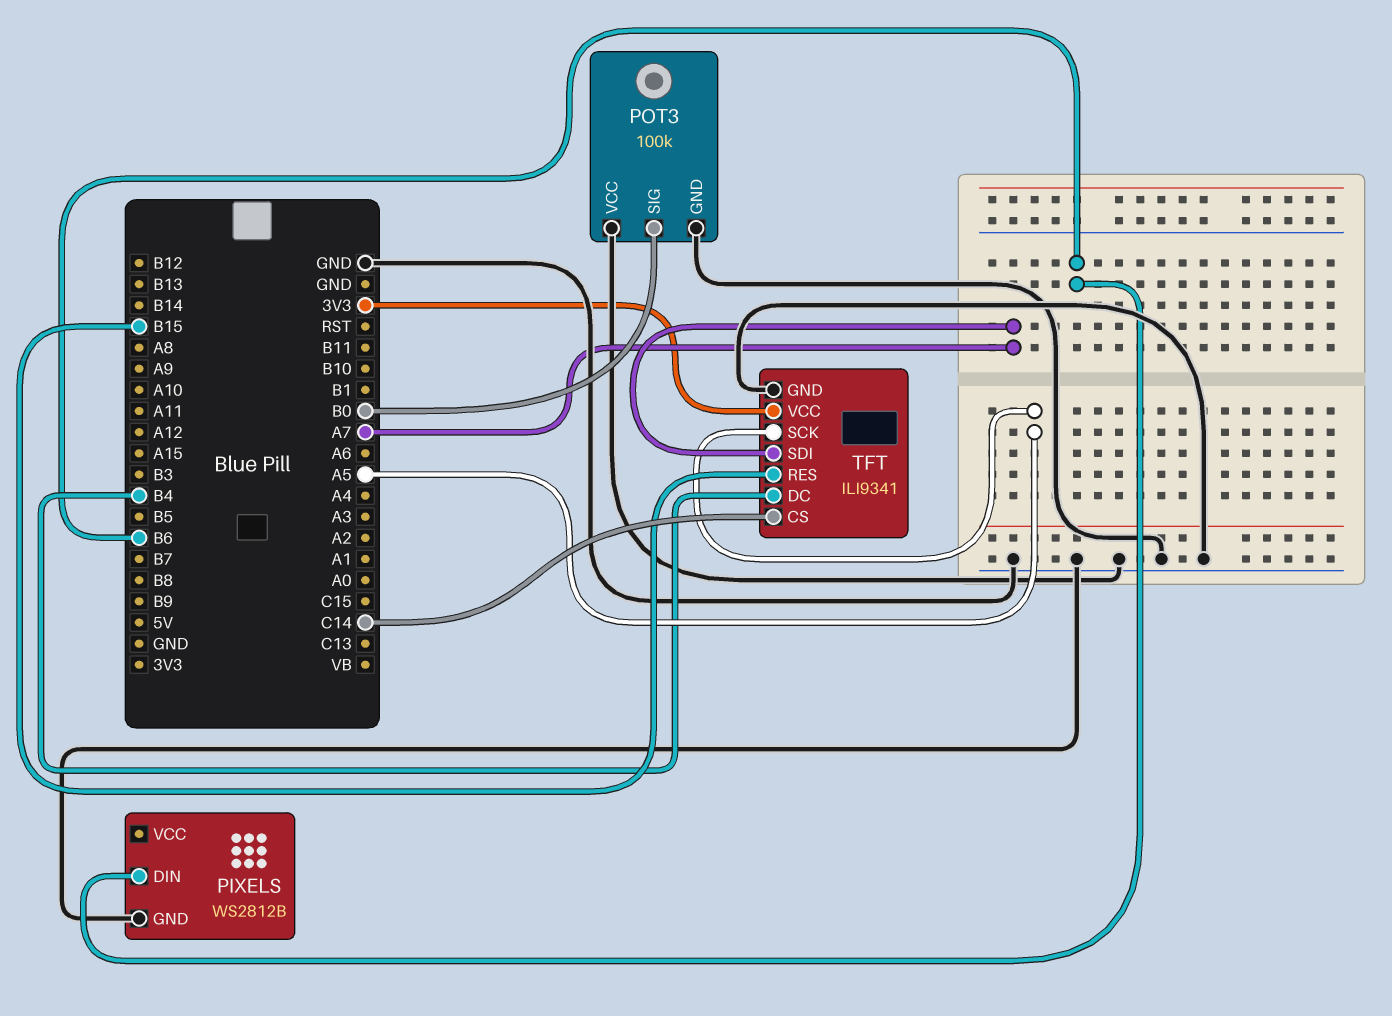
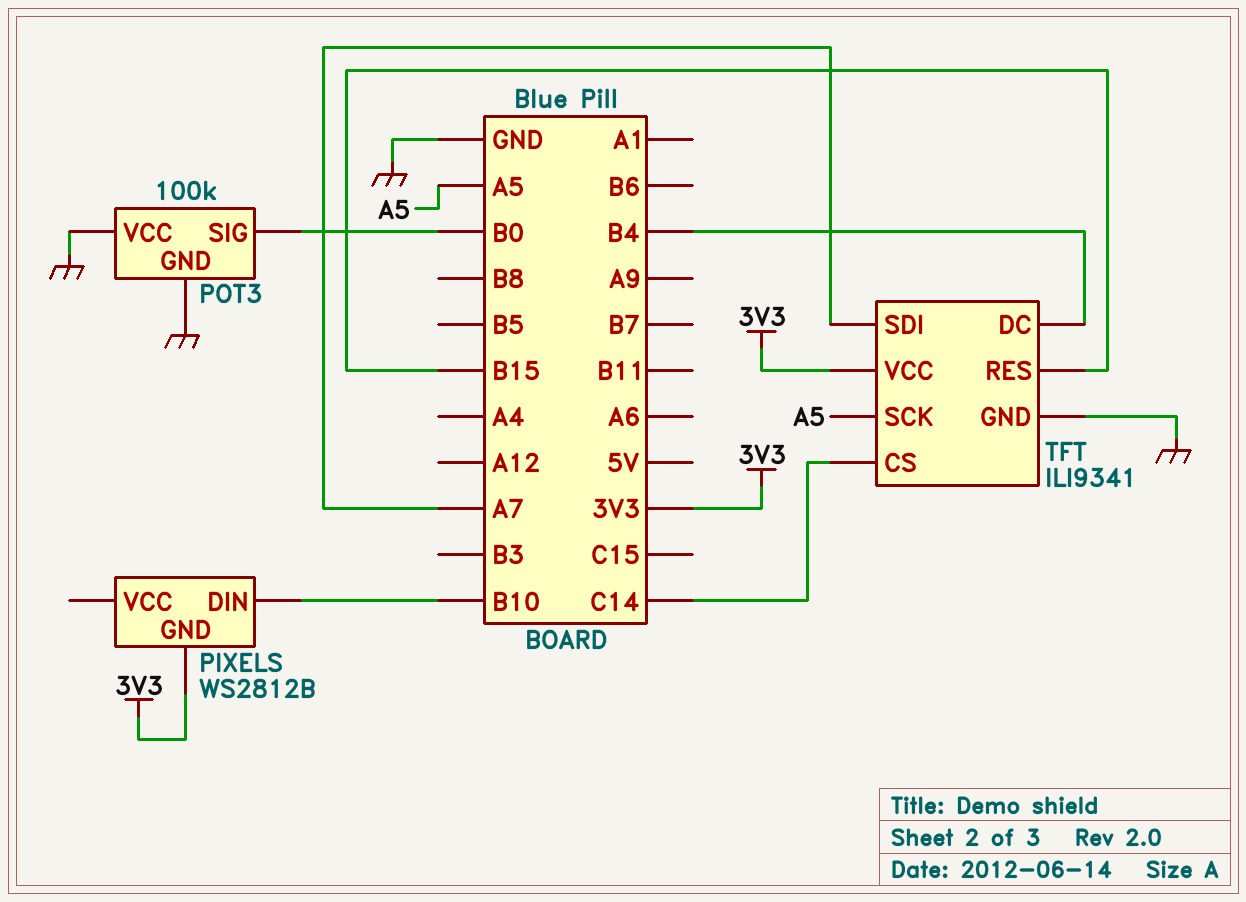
PIXELS pin DIN: B6 -> B10
PIXELS pin GND: GND -> 3V3

